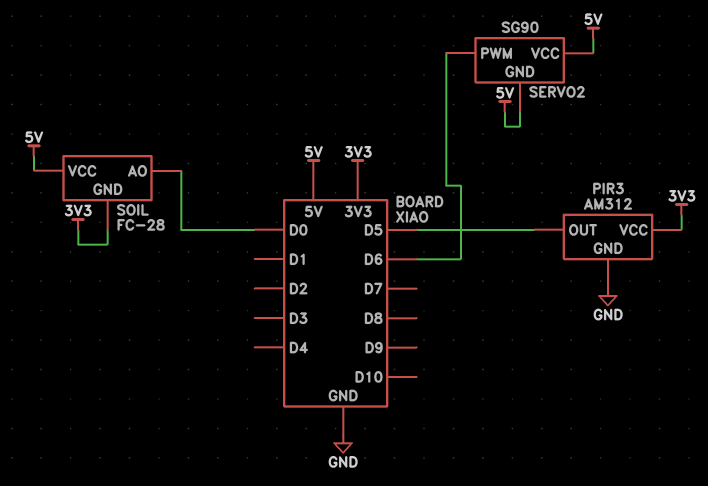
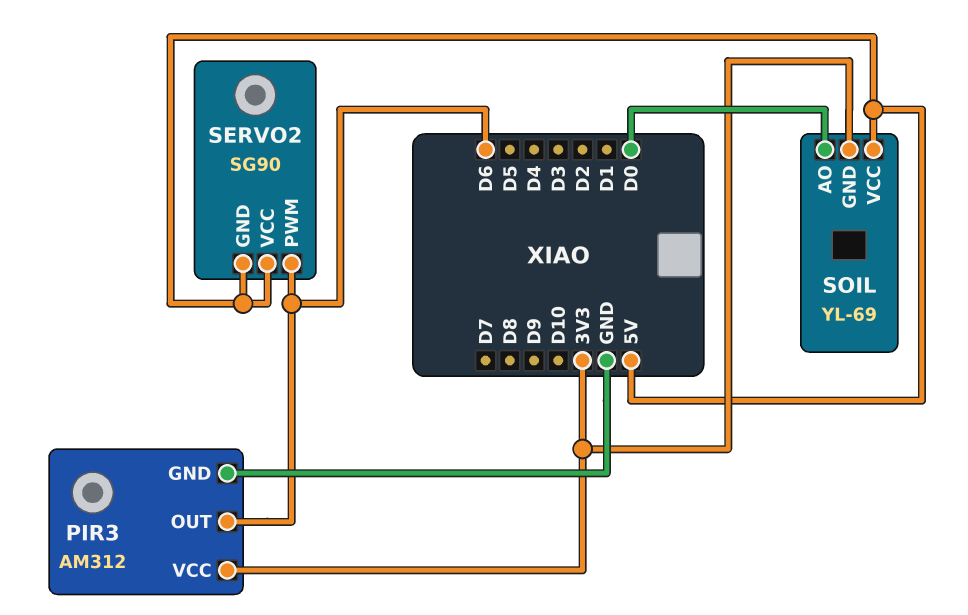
PIR3 pin OUT: D5 -> D6
SOIL: FC-28 -> YL-69

